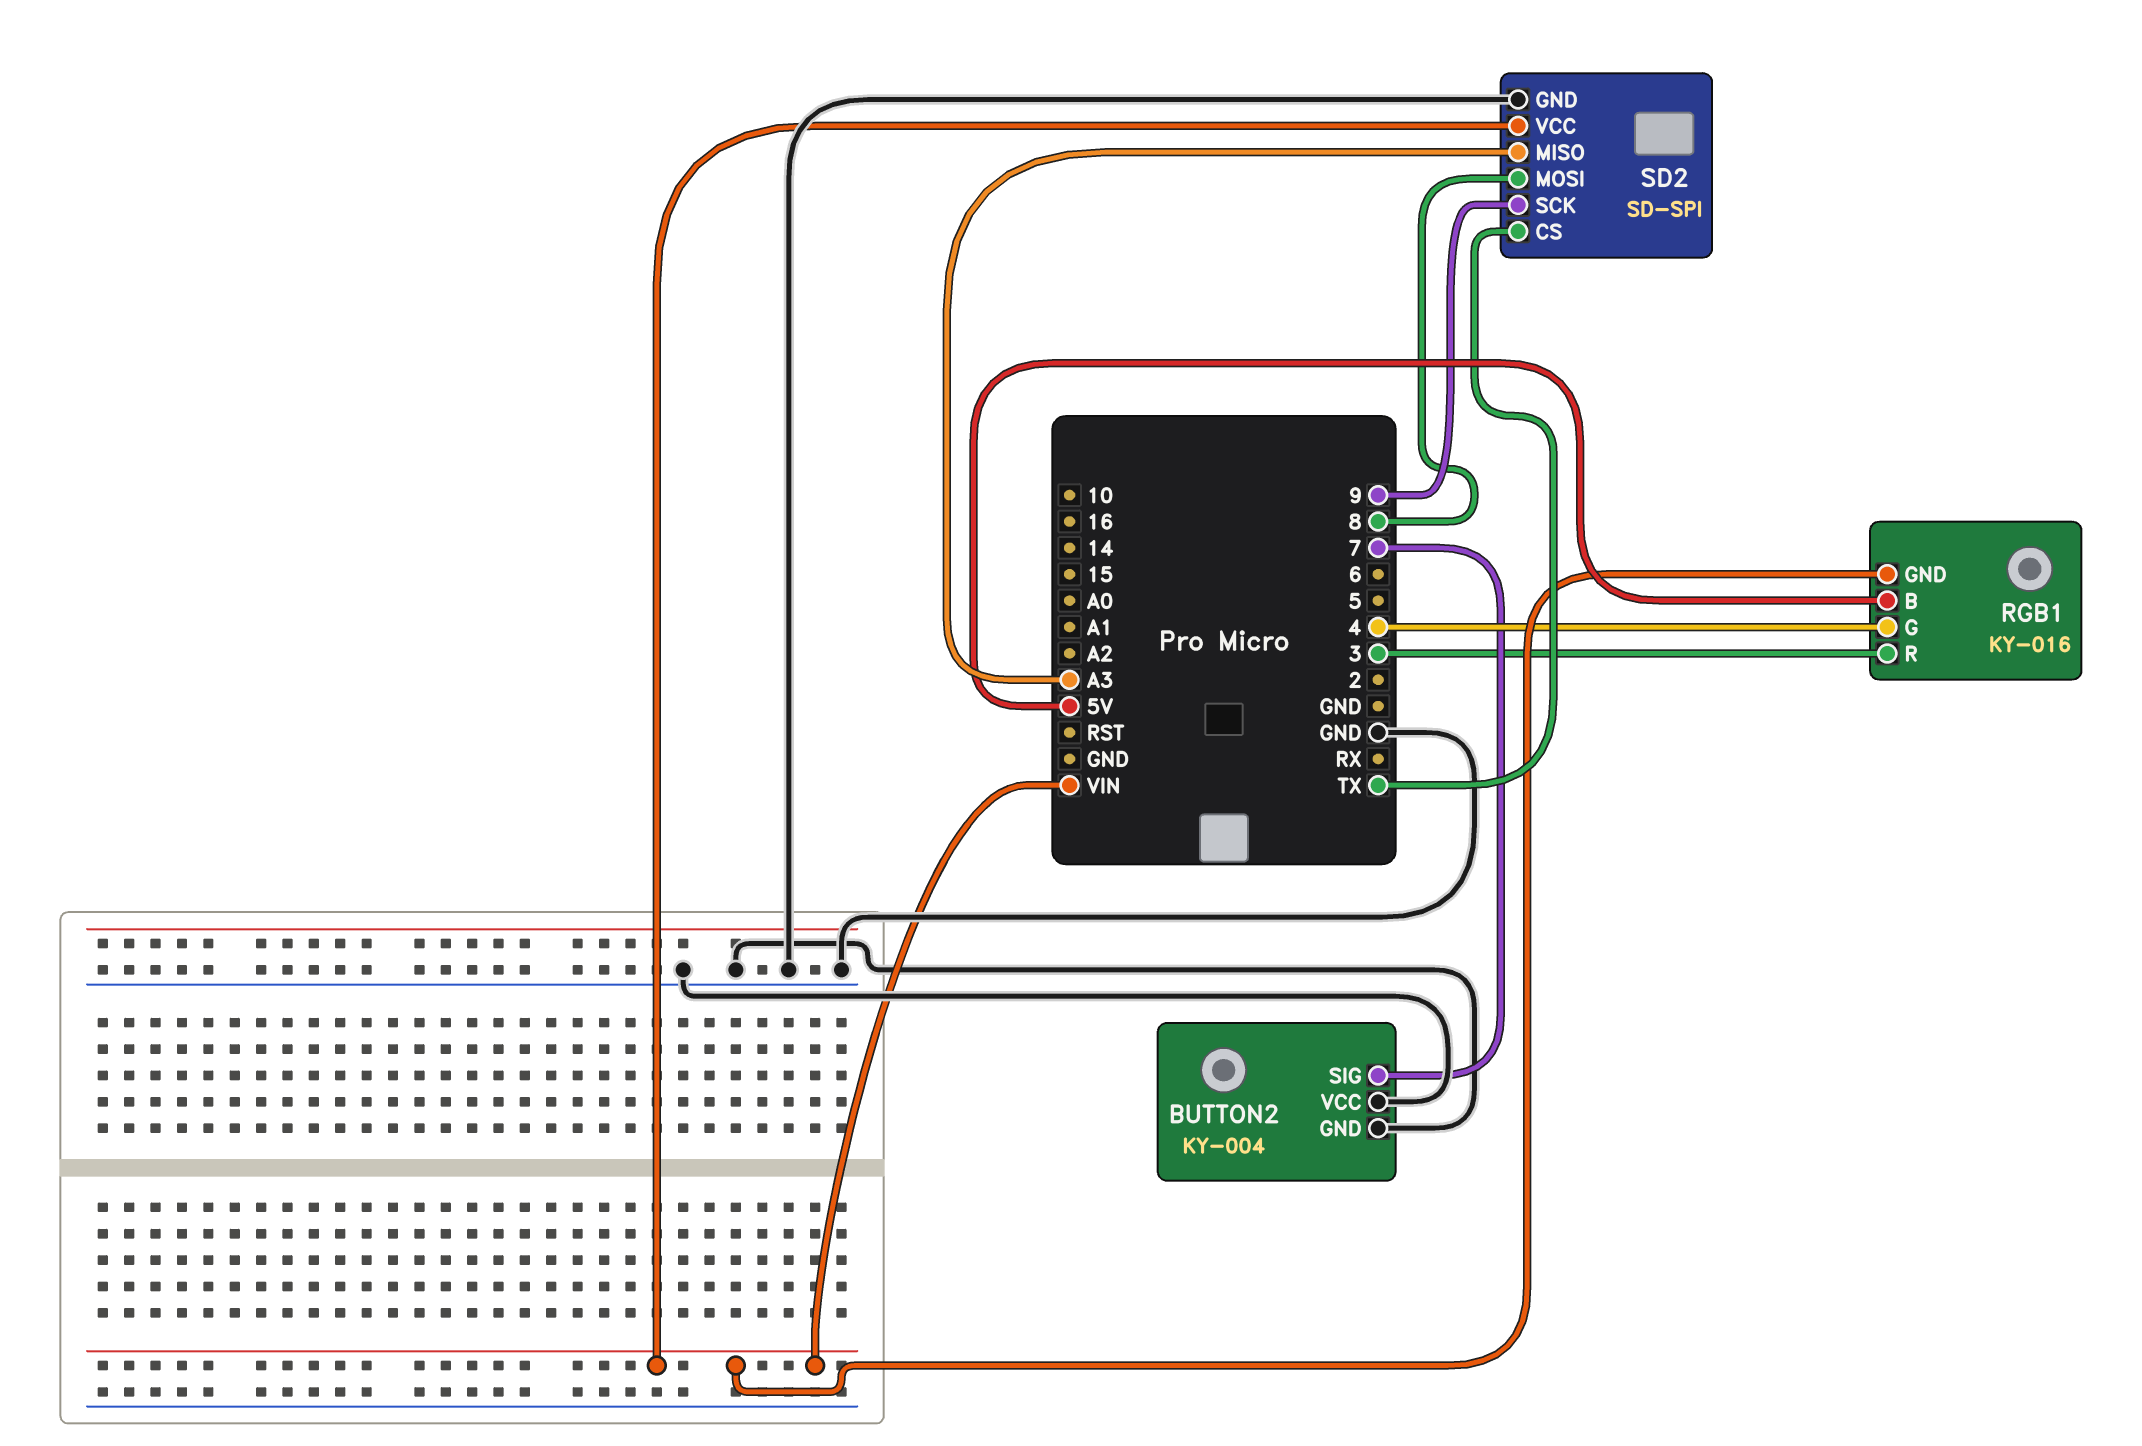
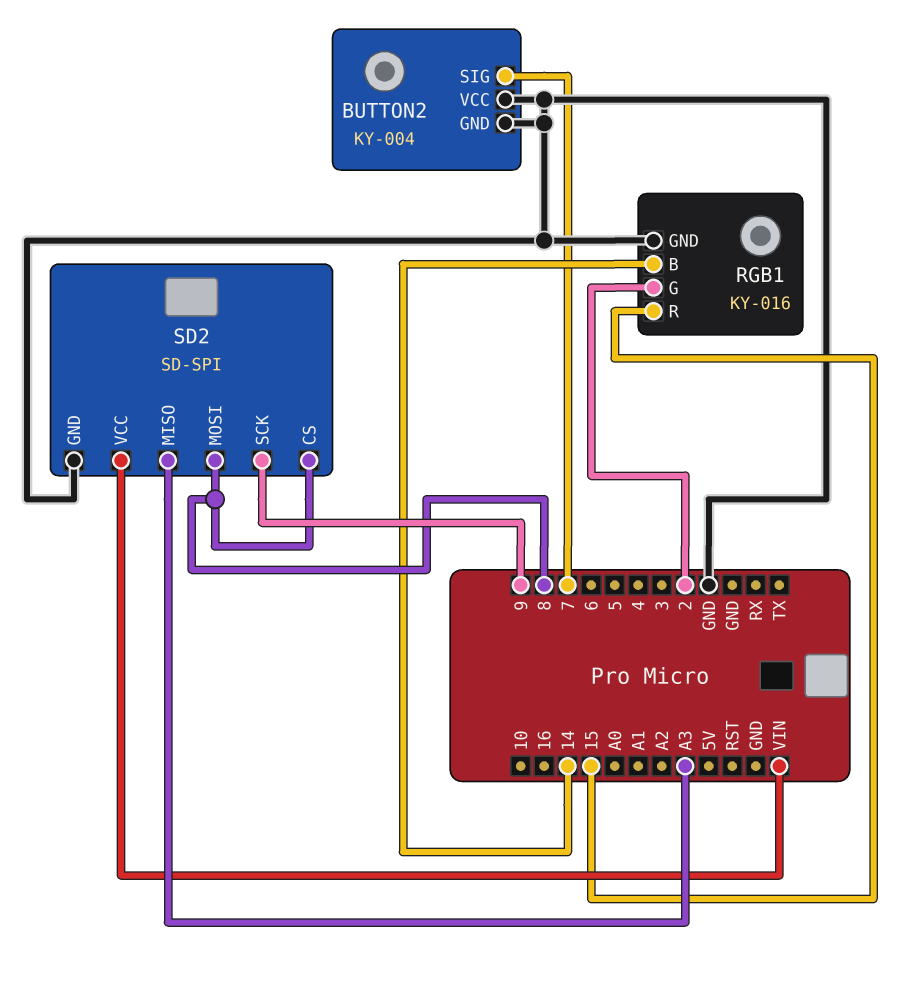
RGB1 pin B: 5V -> 14
RGB1 pin G: 4 -> 2
RGB1 pin GND: VIN -> GND
RGB1 pin R: 3 -> 15
SD2 pin CS: TX -> 8

